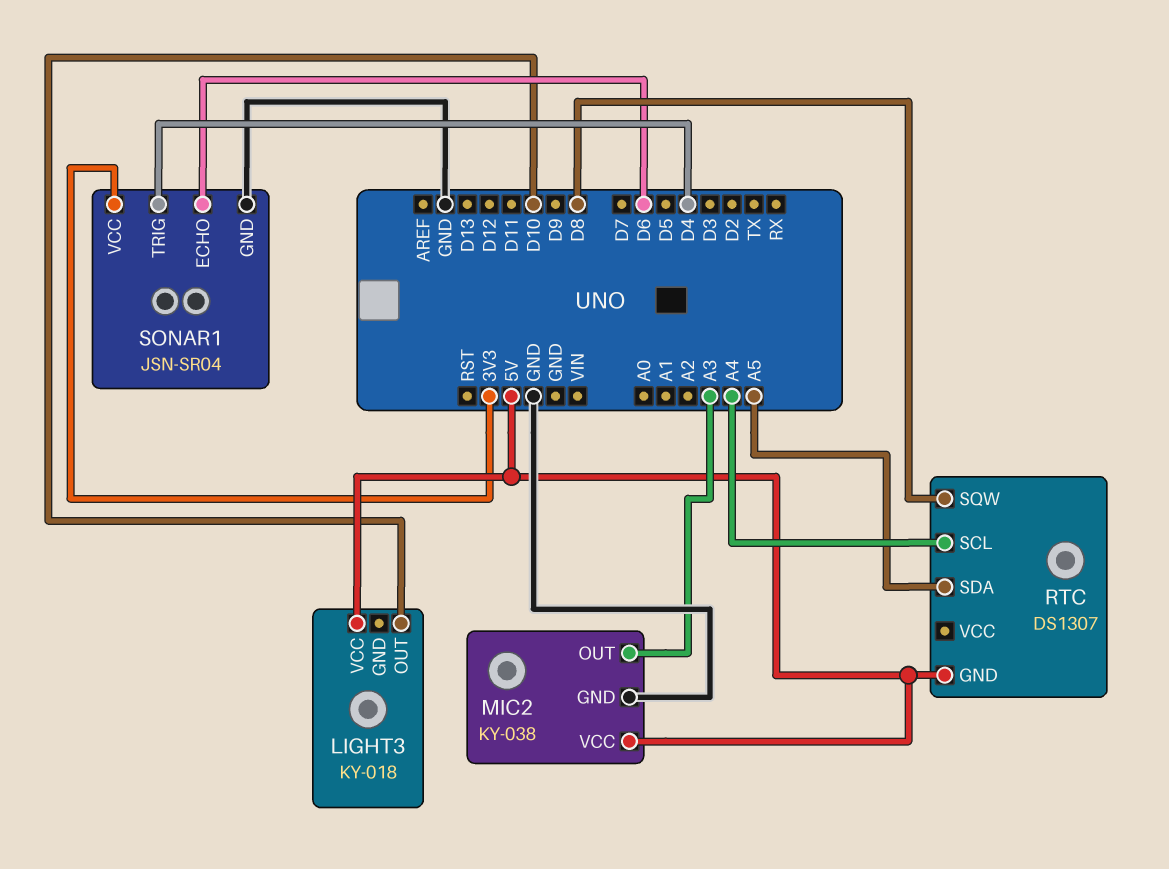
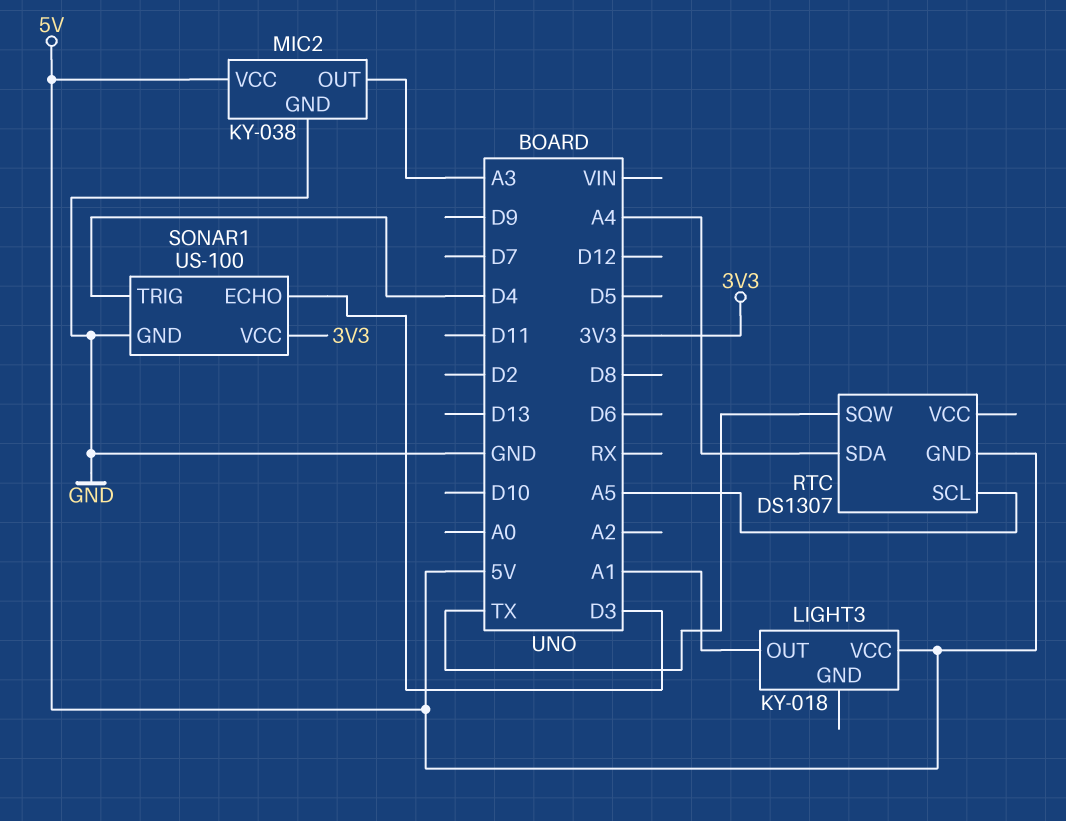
LIGHT3 pin OUT: D10 -> A1
RTC pin SCL: A4 -> A5
RTC pin SDA: A5 -> A4
RTC pin SQW: D8 -> TX
SONAR1: JSN-SR04 -> US-100
SONAR1 pin ECHO: D6 -> D3

